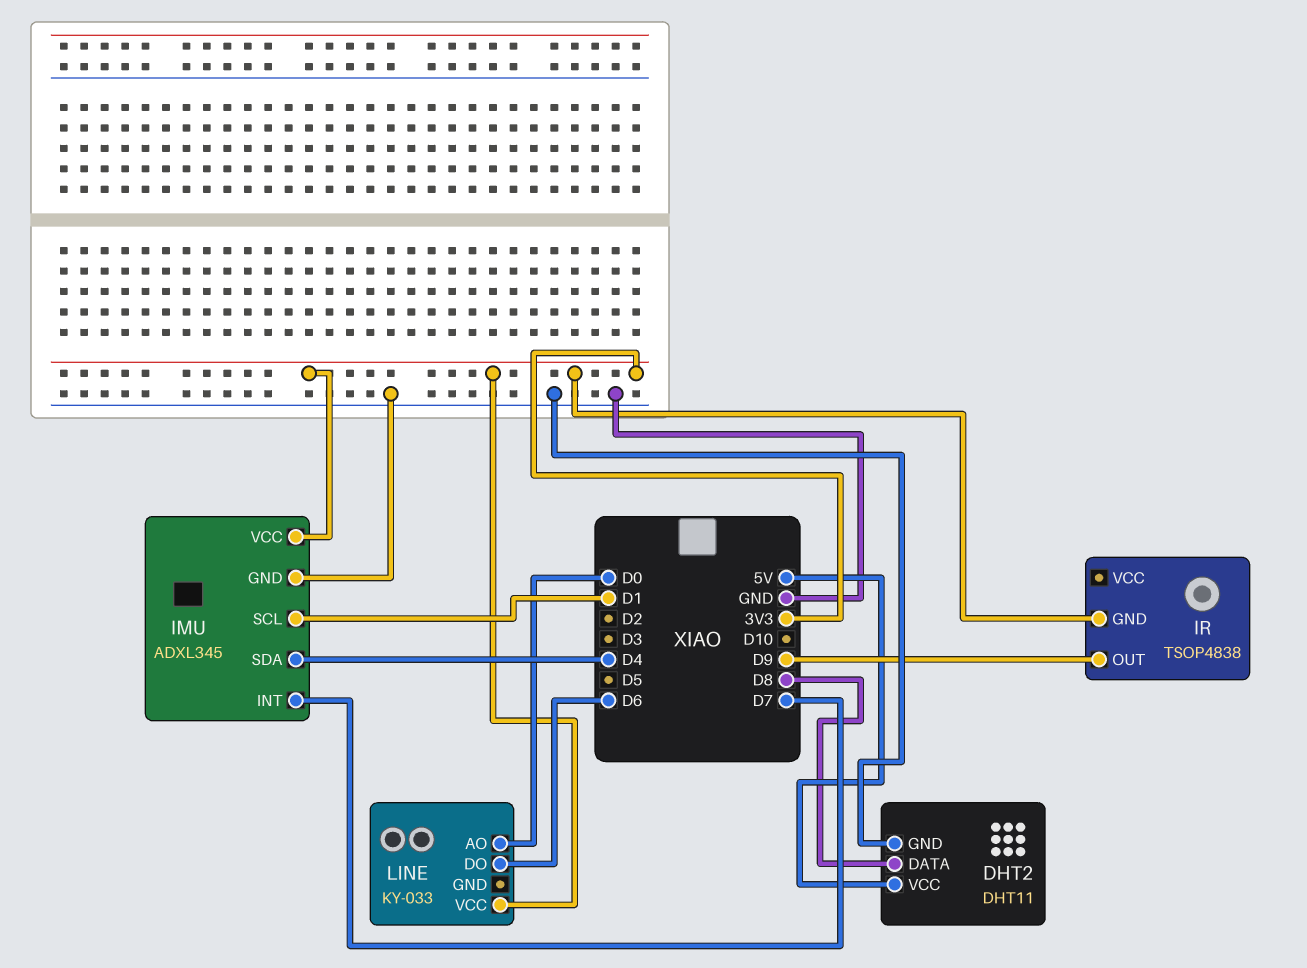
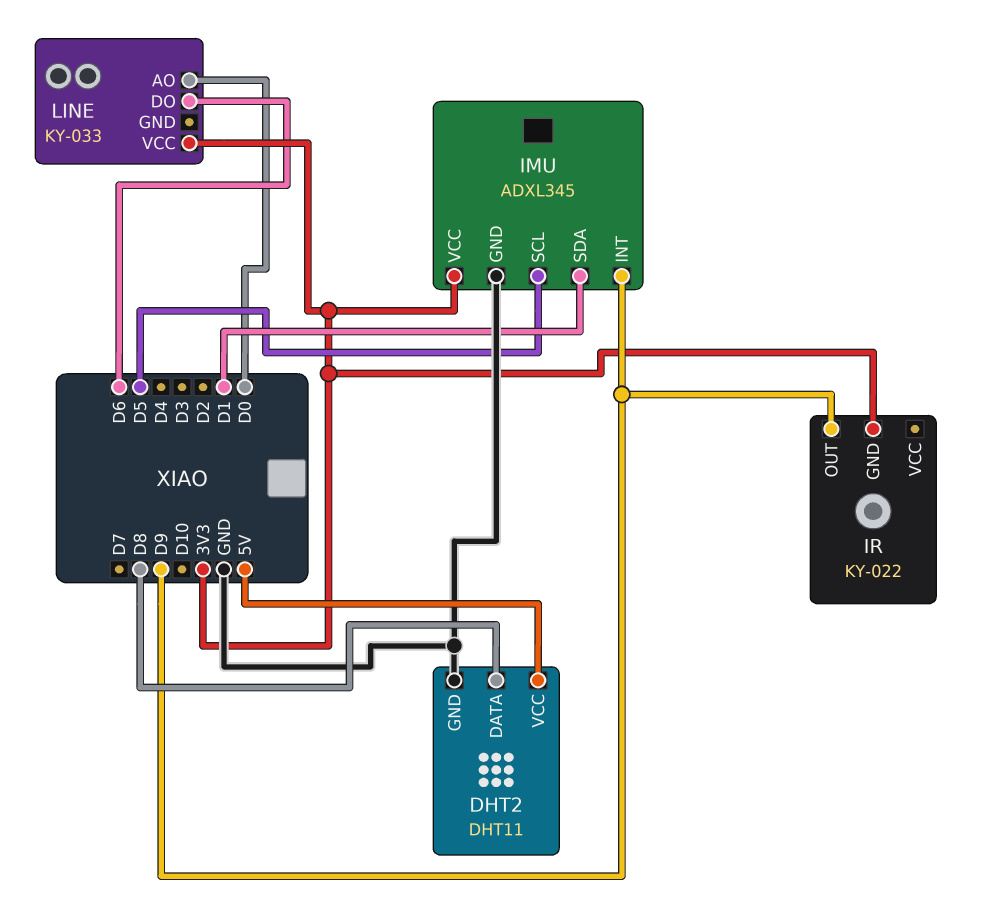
IMU pin INT: D7 -> D9
IMU pin SCL: D1 -> D5
IMU pin SDA: D4 -> D1
IR: TSOP4838 -> KY-022

